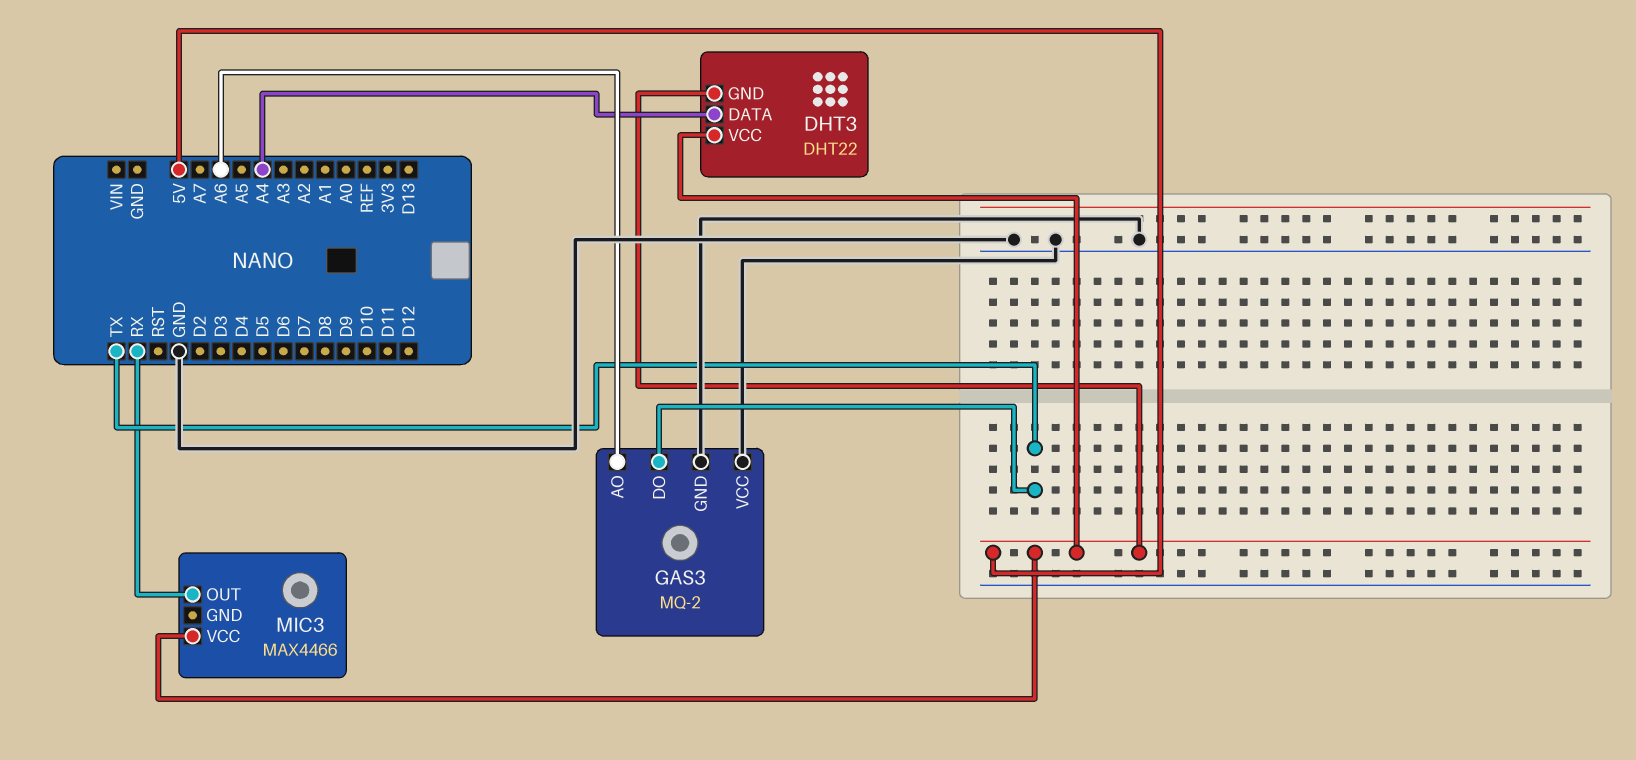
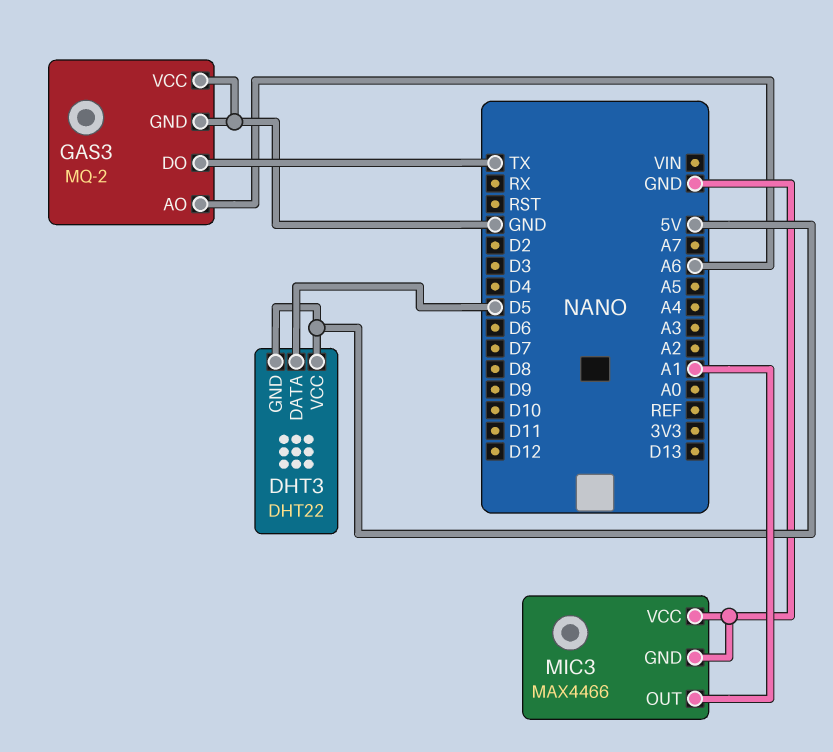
DHT3 pin DATA: A4 -> D5
MIC3 pin GND: none -> GND
MIC3 pin OUT: RX -> A1
MIC3 pin VCC: 5V -> GND

